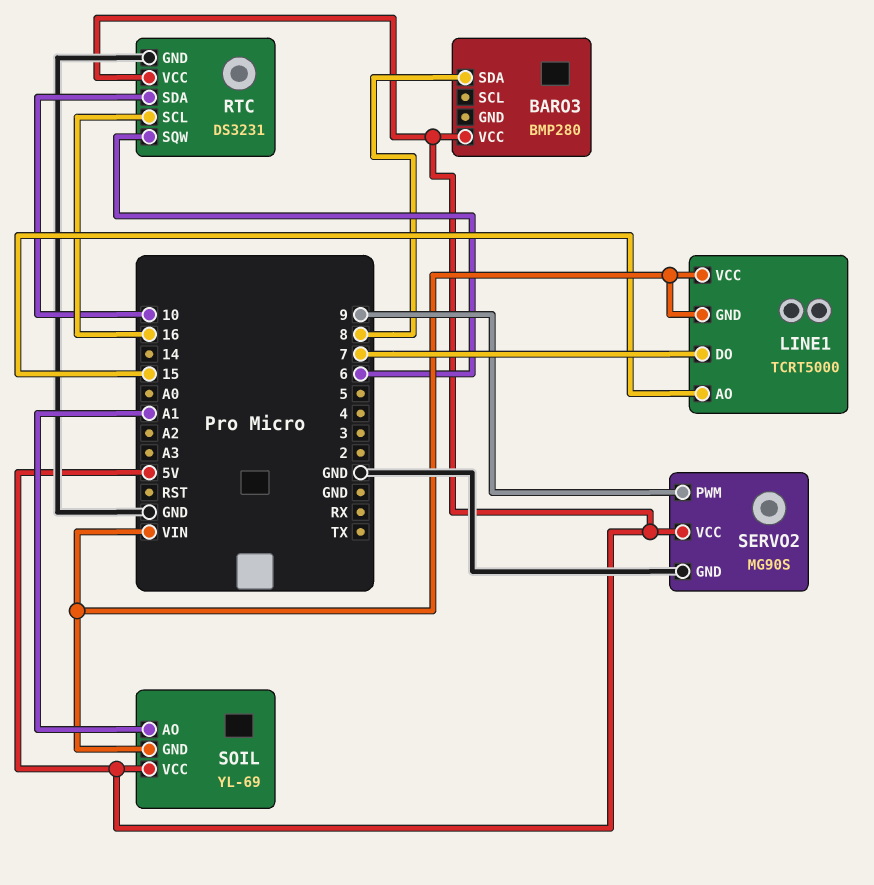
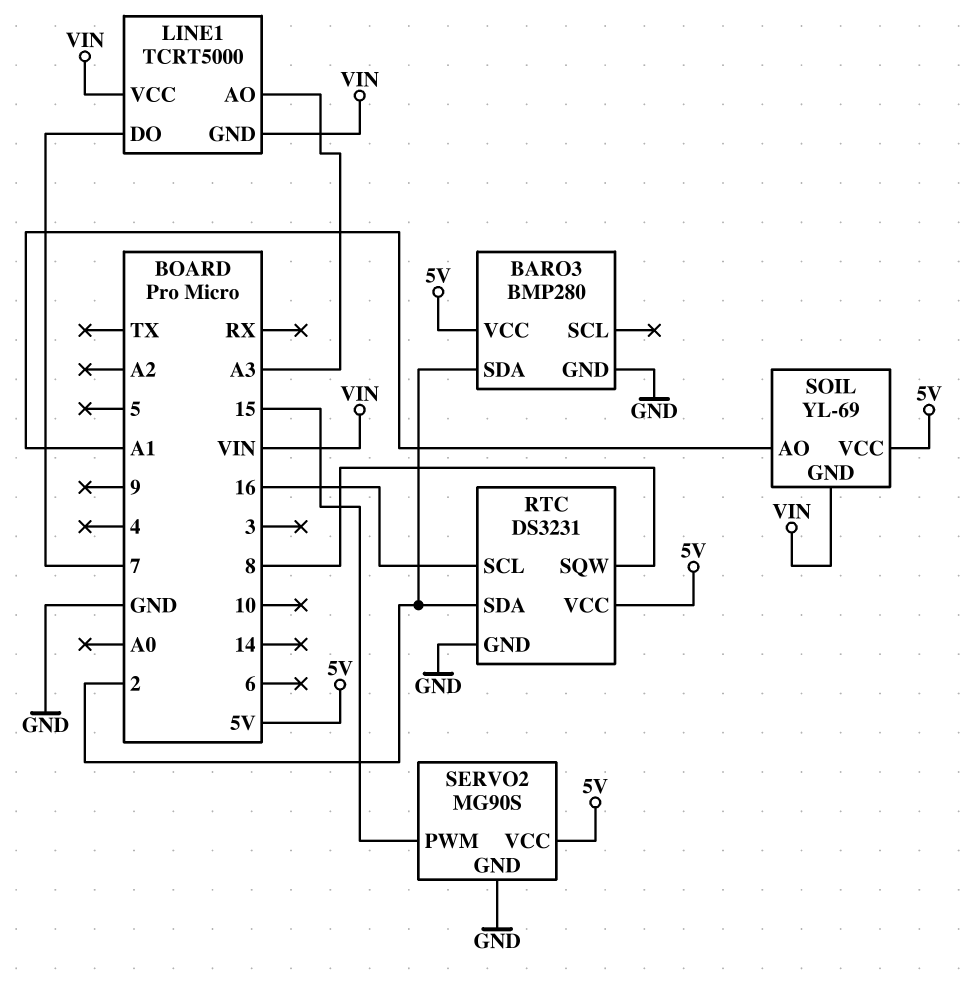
BARO3 pin GND: none -> GND
BARO3 pin SDA: 8 -> 2
LINE1 pin AO: 15 -> A3
RTC pin SDA: 10 -> 2
RTC pin SQW: 6 -> 8
SERVO2 pin PWM: 9 -> 15

